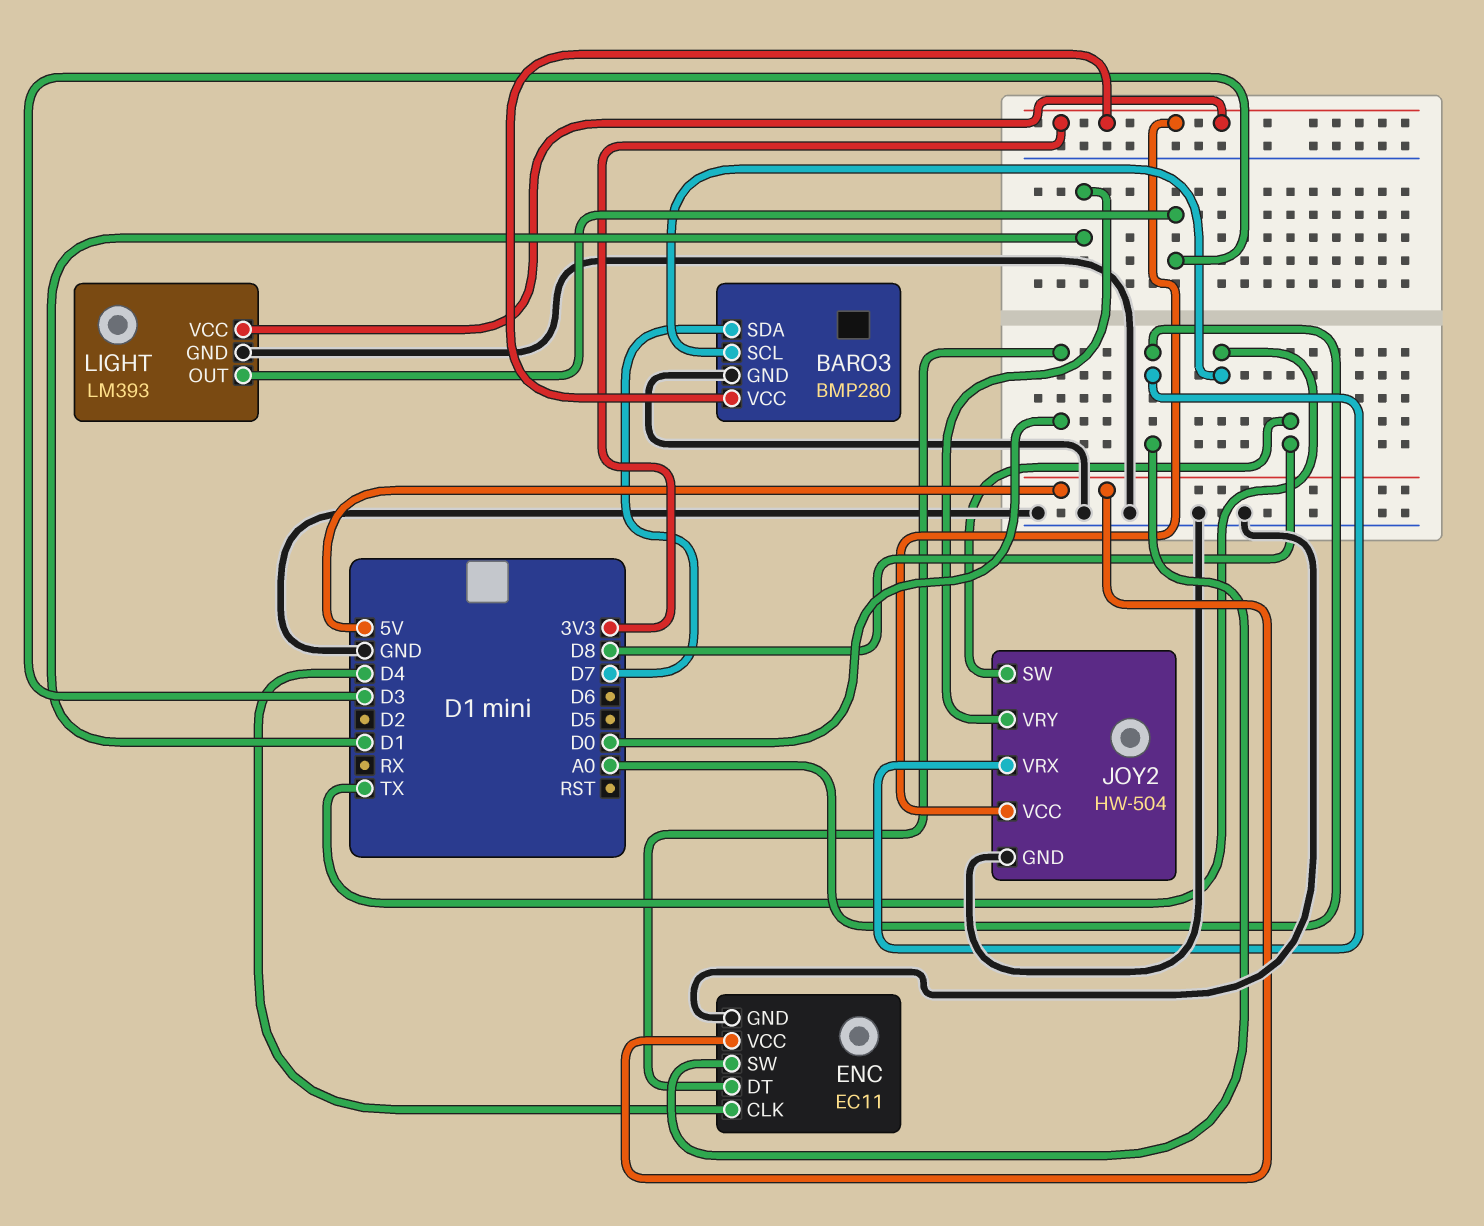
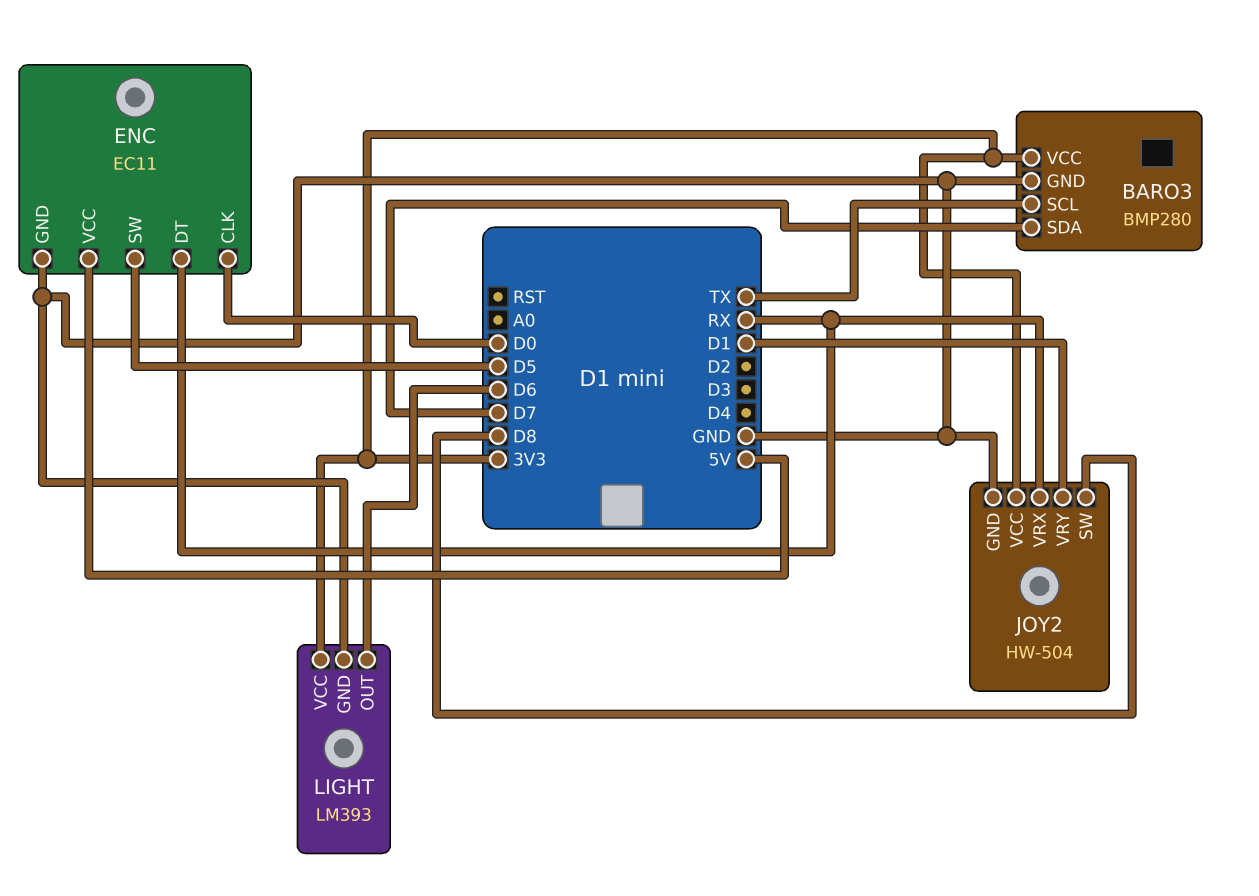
ENC pin CLK: D4 -> D0
ENC pin DT: D0 -> RX
ENC pin SW: A0 -> D5
JOY2 pin VRX: A0 -> RX
LIGHT pin OUT: D3 -> D6

